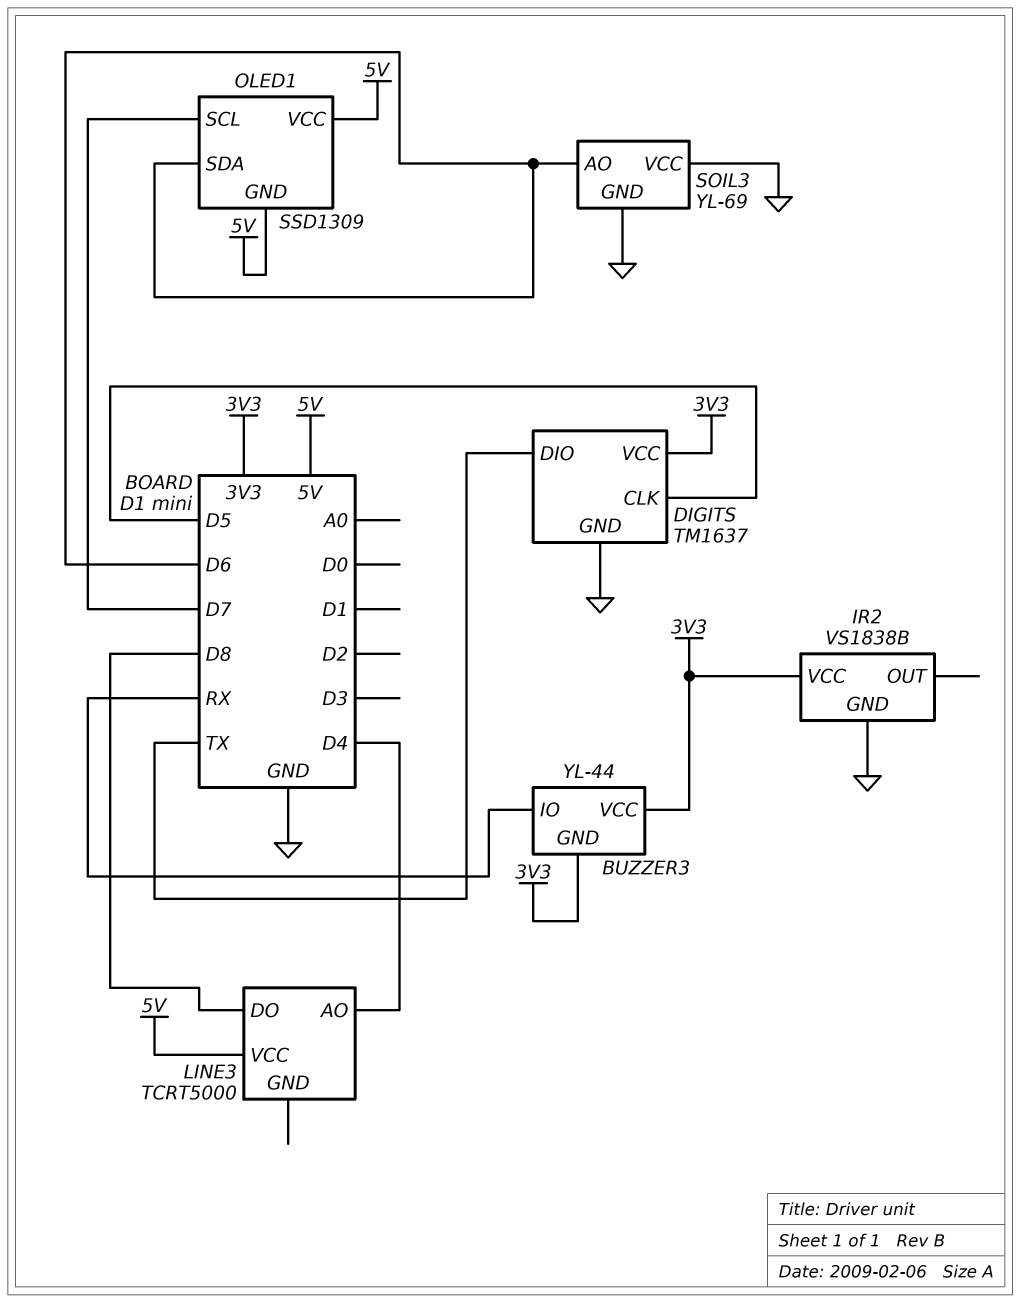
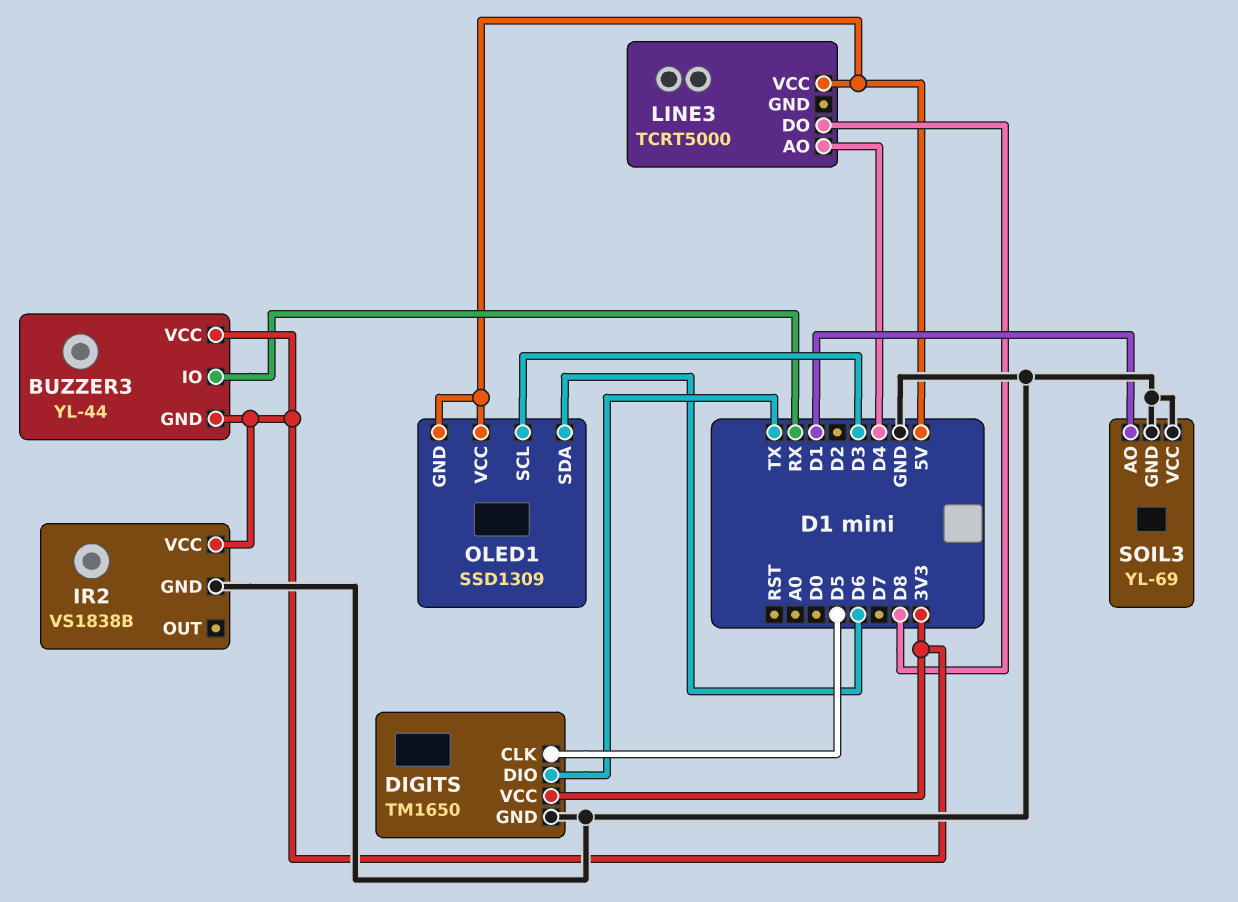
DIGITS: TM1637 -> TM1650
OLED1 pin SCL: D7 -> D3
SOIL3 pin AO: D6 -> D1

